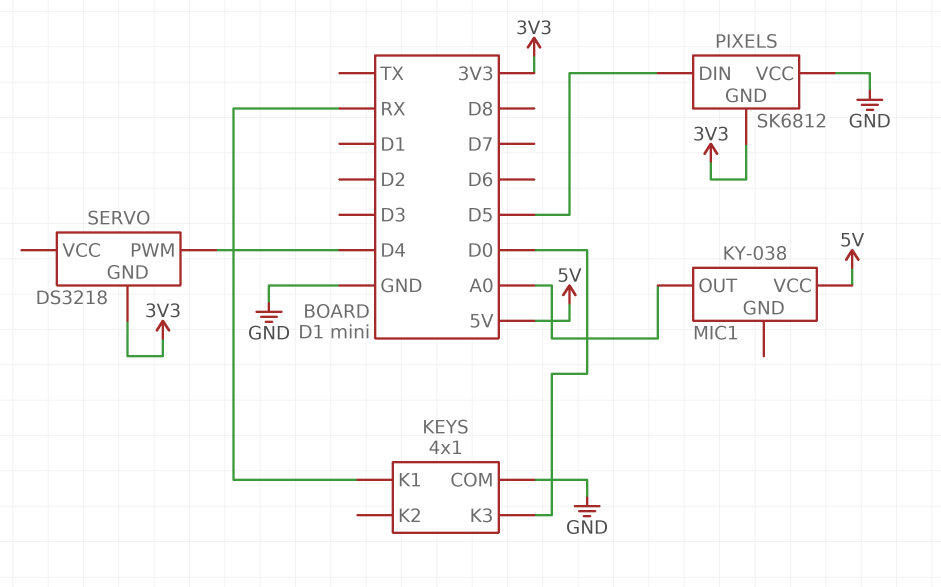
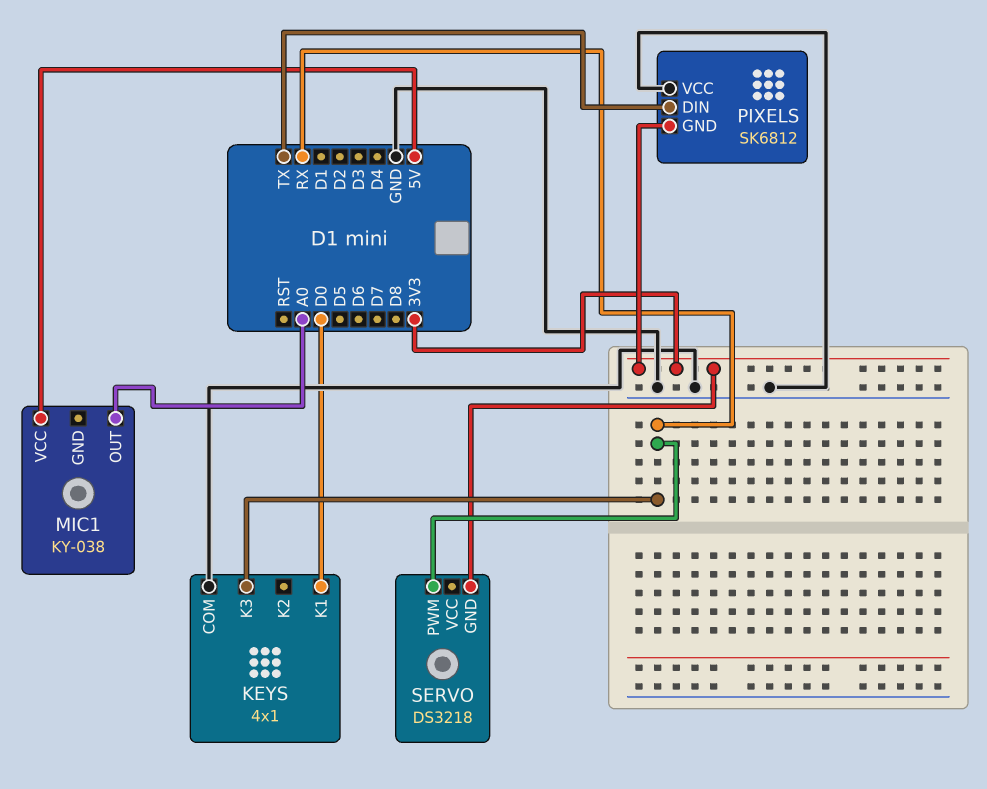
KEYS pin K1: RX -> D0
KEYS pin K3: D0 -> RX
PIXELS pin DIN: D5 -> TX
SERVO pin PWM: D4 -> RX

